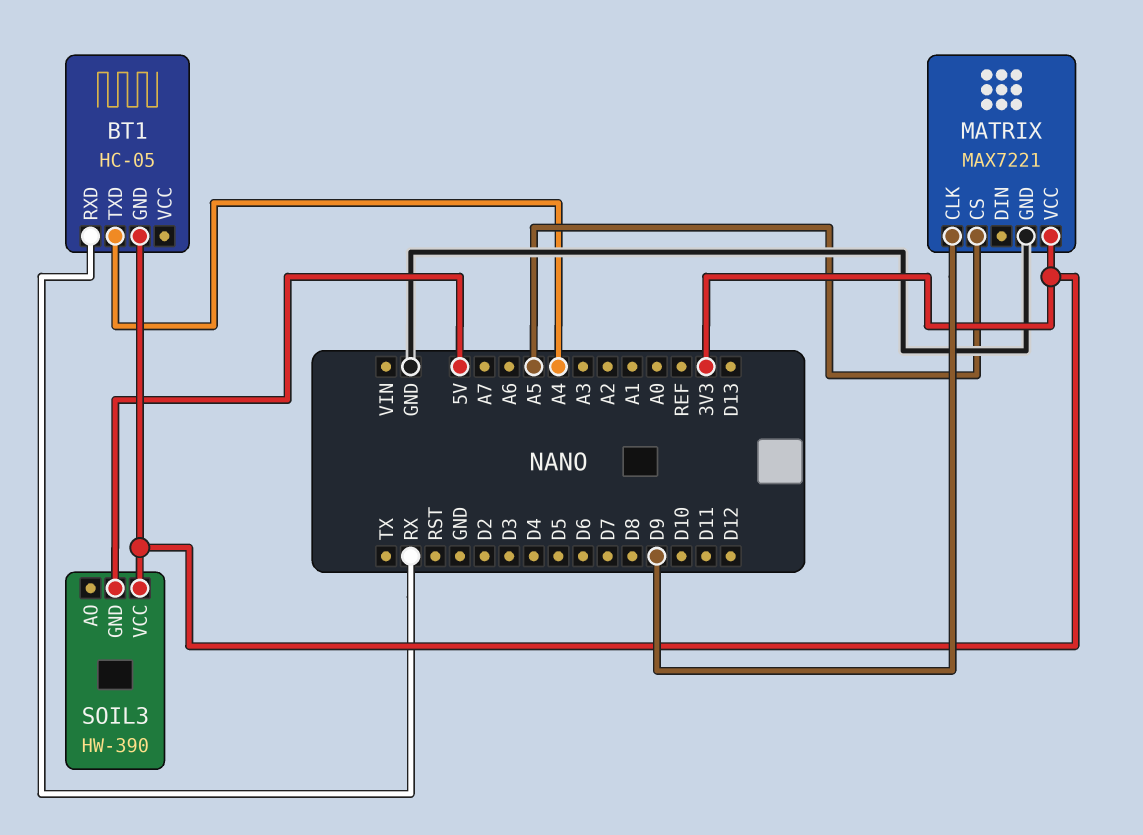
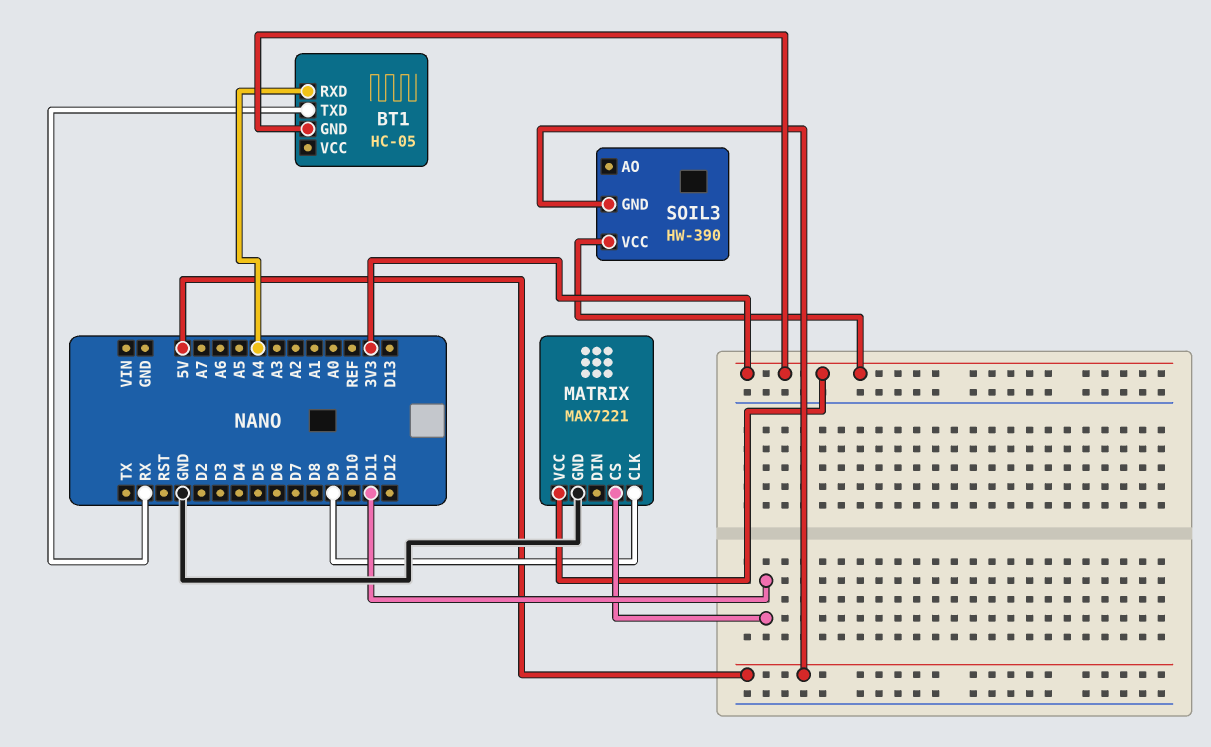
BT1 pin RXD: RX -> A4
BT1 pin TXD: A4 -> RX
MATRIX pin CS: A5 -> D11

